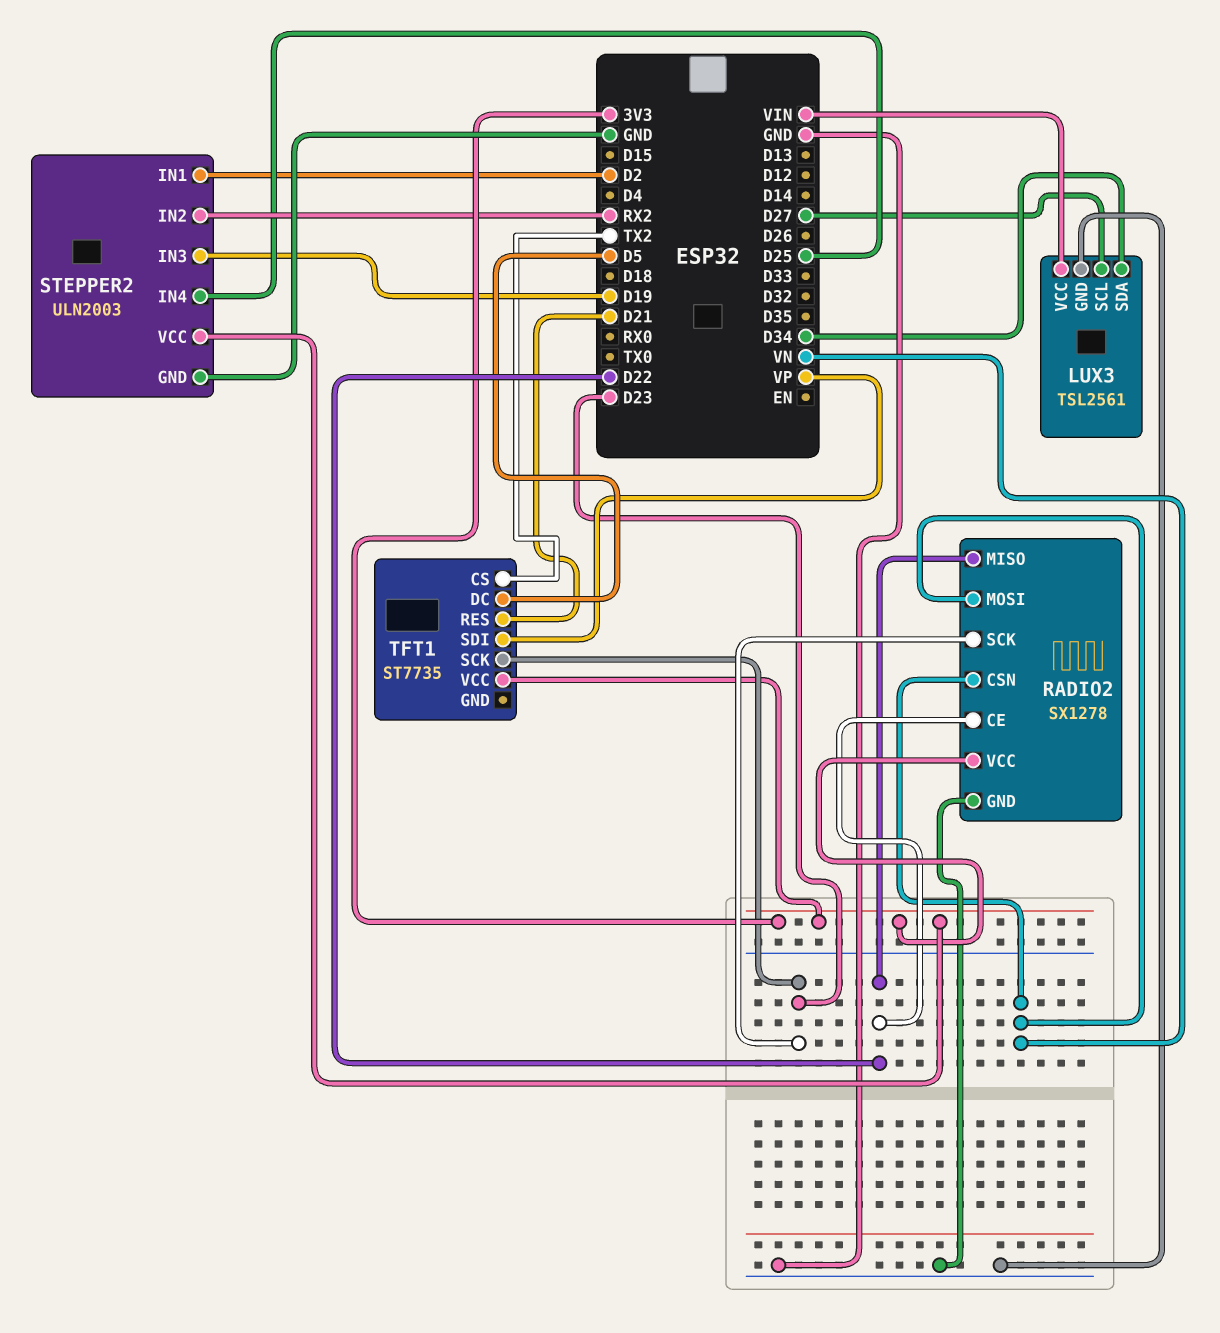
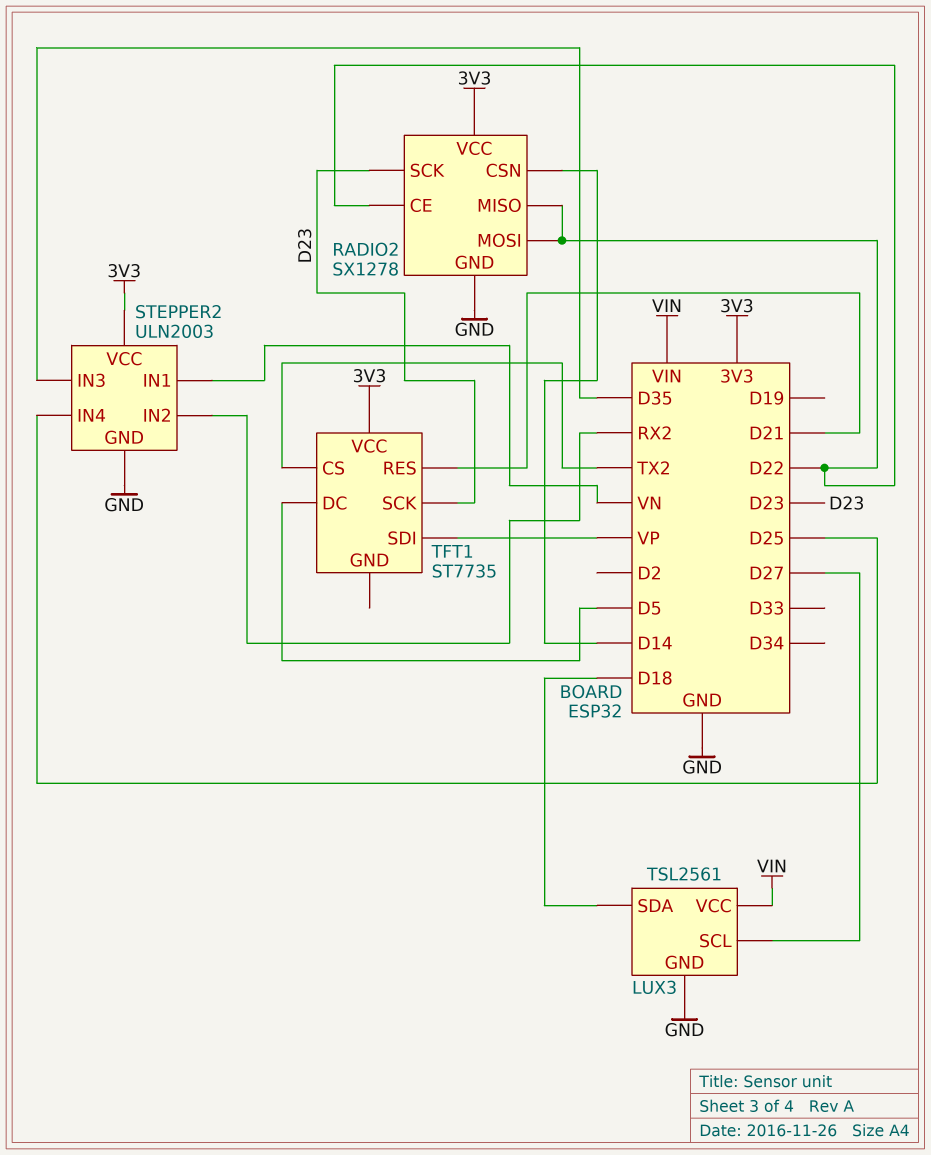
LUX3 pin SDA: D34 -> D18
RADIO2 pin CSN: VN -> D14
RADIO2 pin MOSI: VN -> D22
STEPPER2 pin IN1: D2 -> VN
STEPPER2 pin IN3: D19 -> D35

